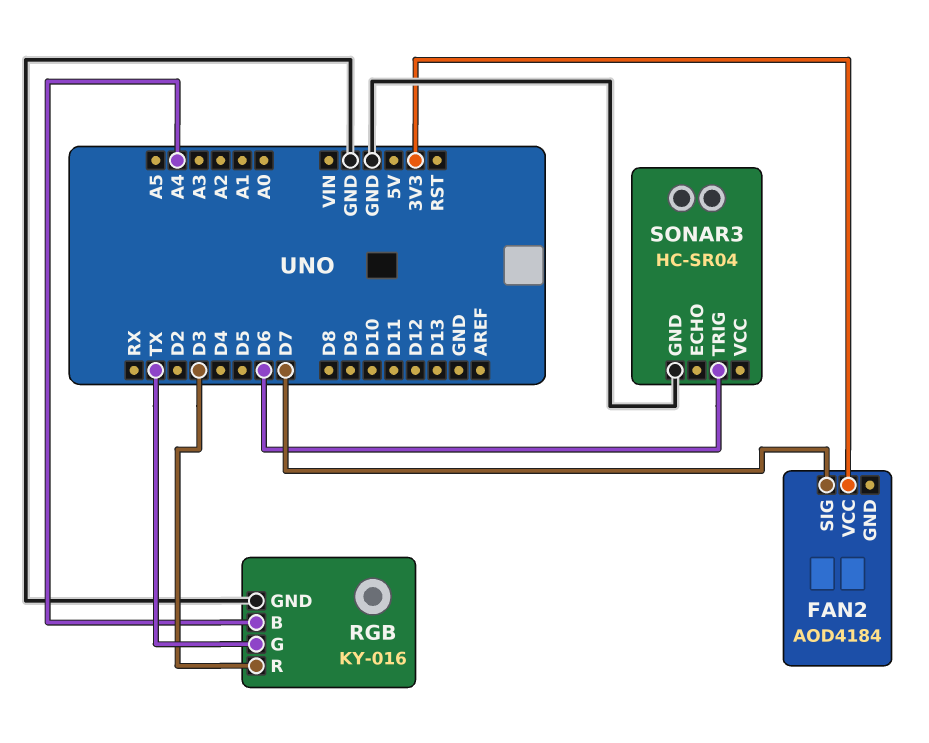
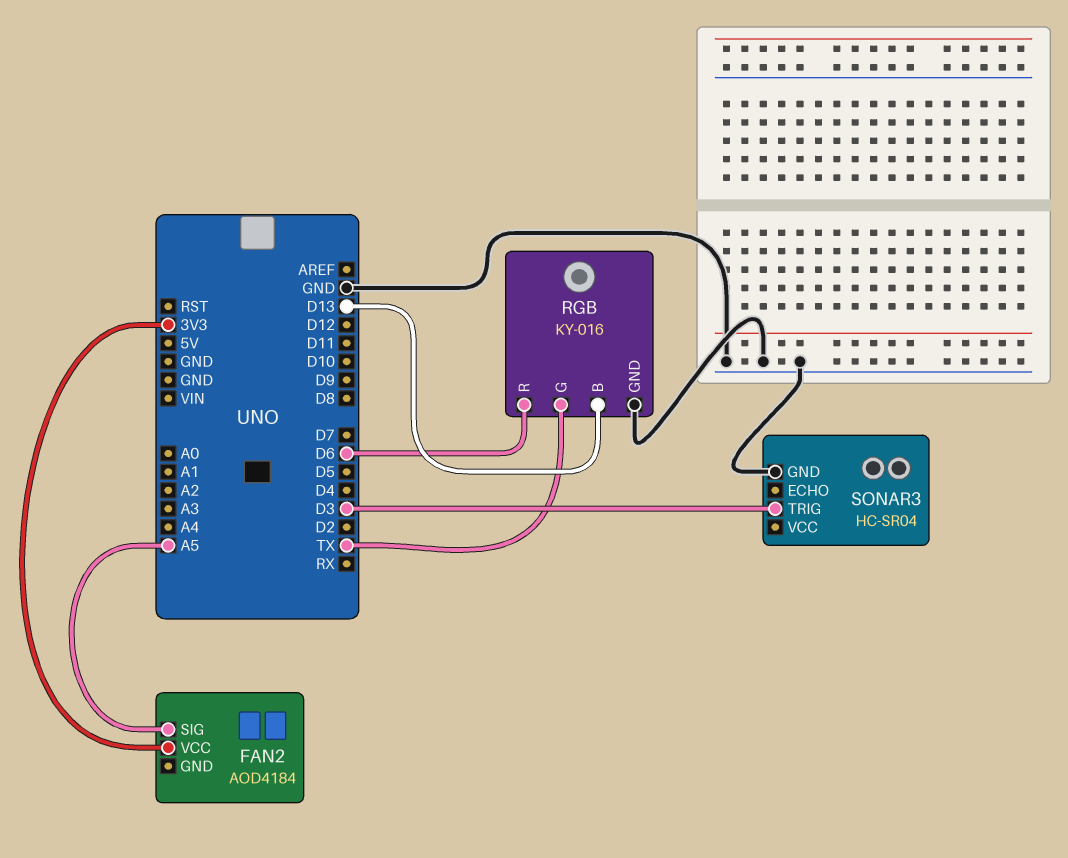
FAN2 pin SIG: D7 -> A5
RGB pin B: A4 -> D13
RGB pin R: D3 -> D6
SONAR3 pin TRIG: D6 -> D3

